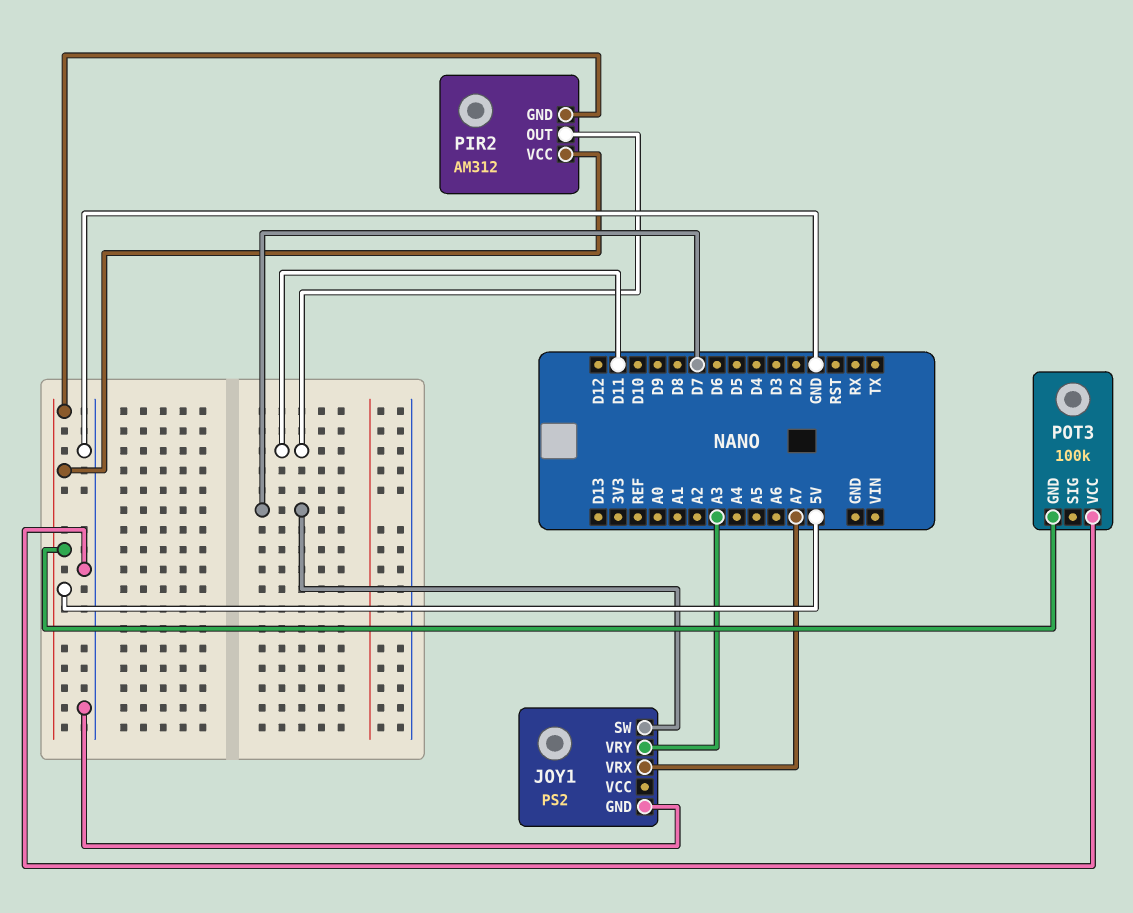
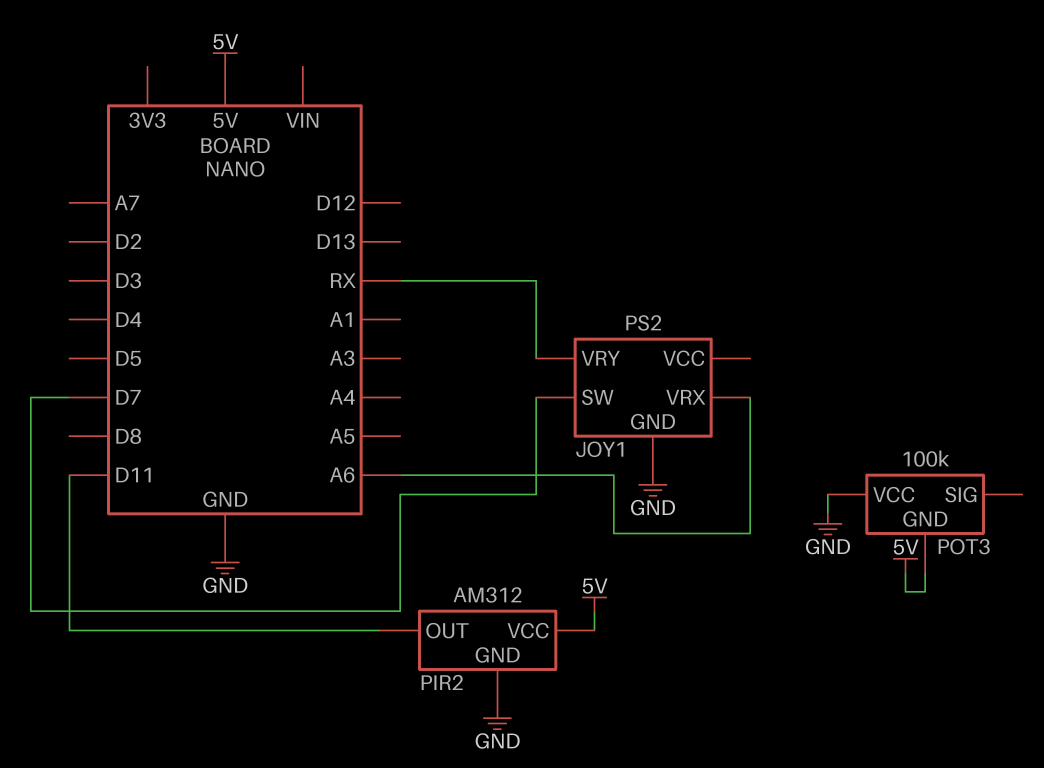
JOY1 pin VRX: A7 -> A6
JOY1 pin VRY: A3 -> RX
PIR2 pin GND: 5V -> GND

